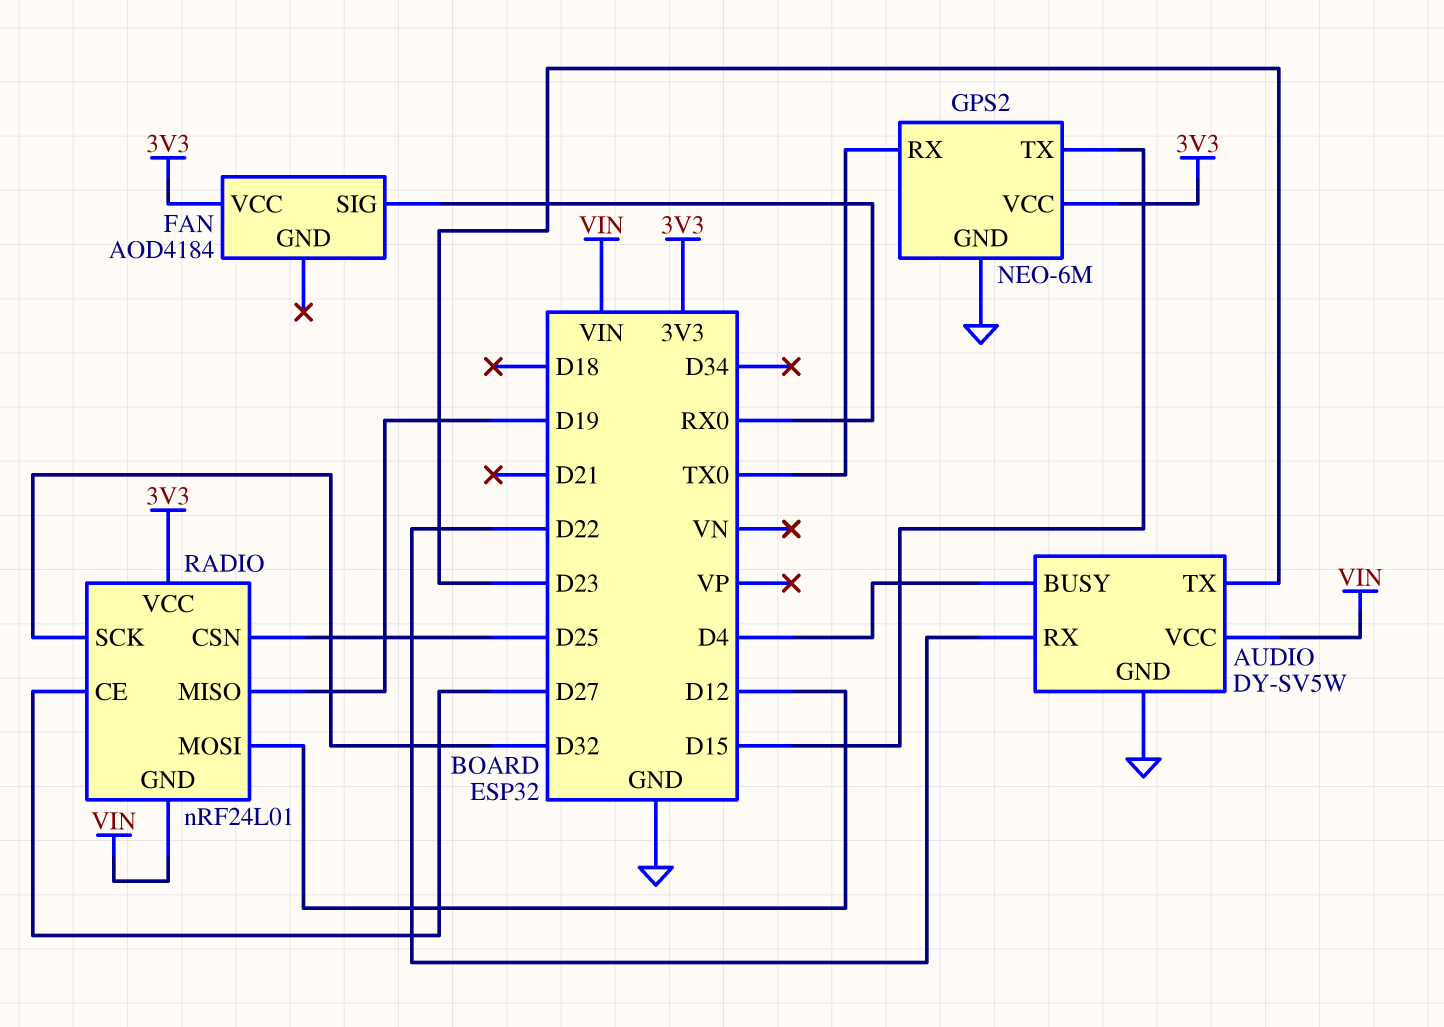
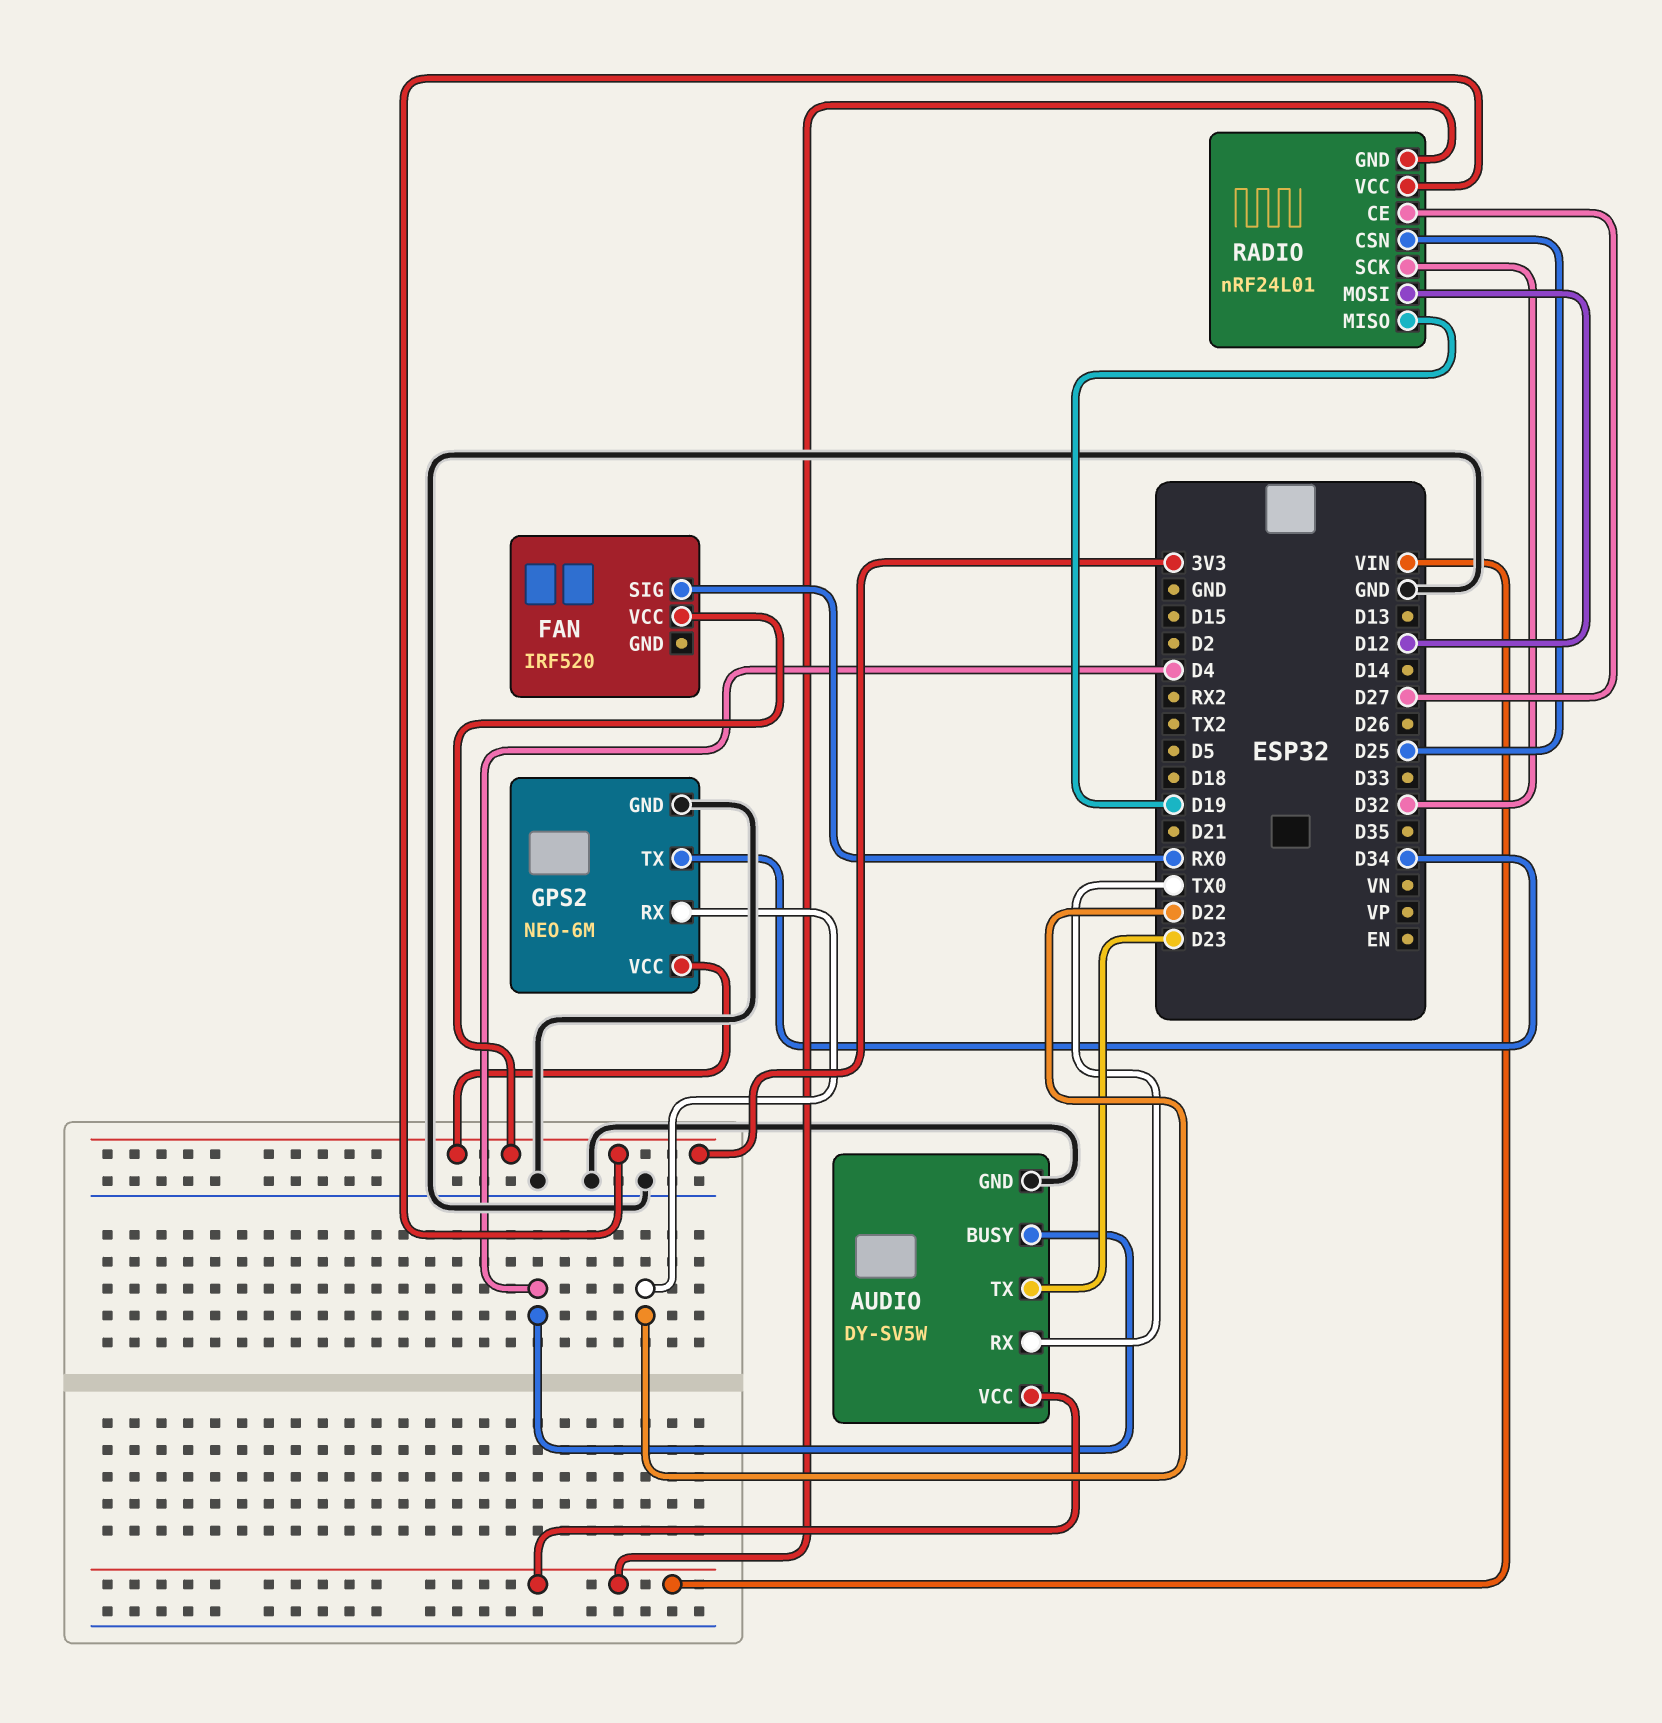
AUDIO pin RX: D22 -> TX0
FAN: AOD4184 -> IRF520
GPS2 pin RX: TX0 -> D22
GPS2 pin TX: D15 -> D34

